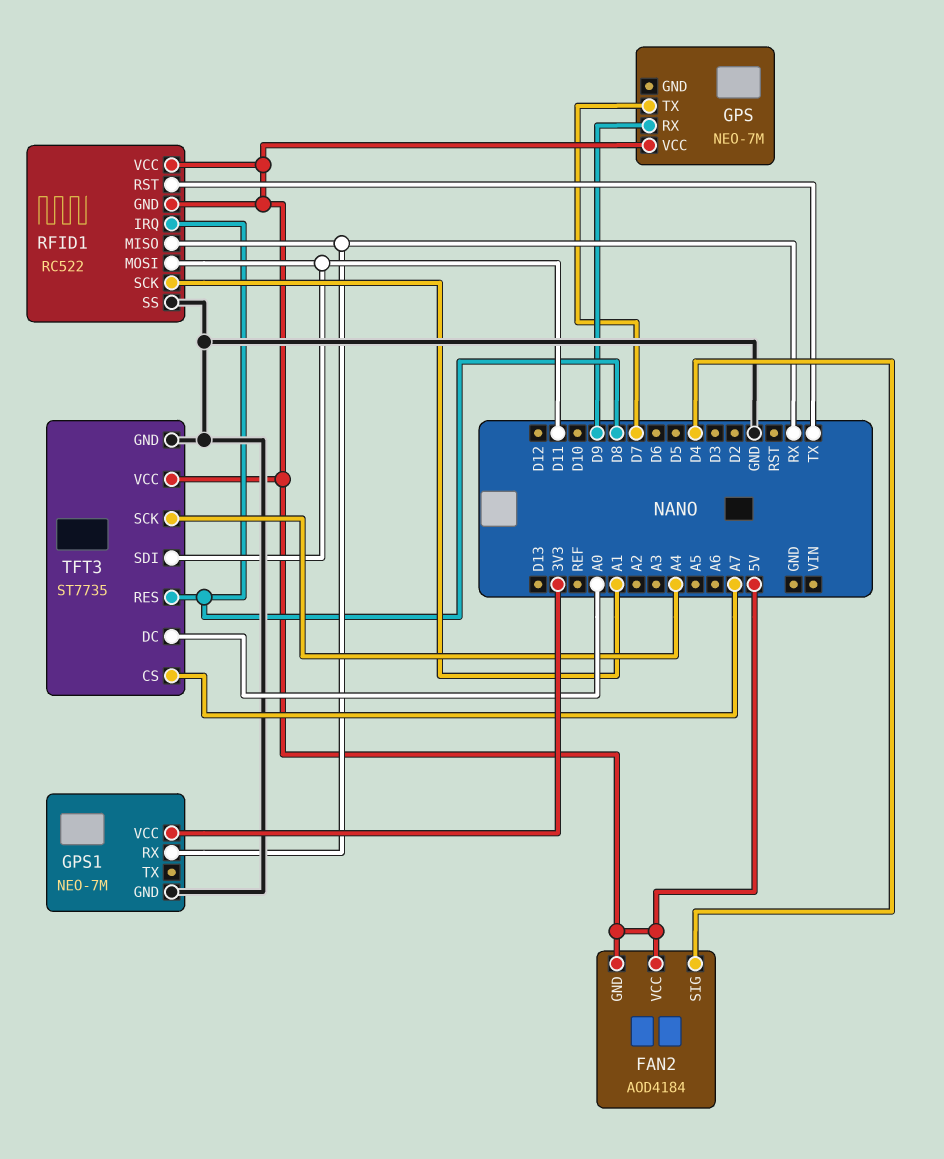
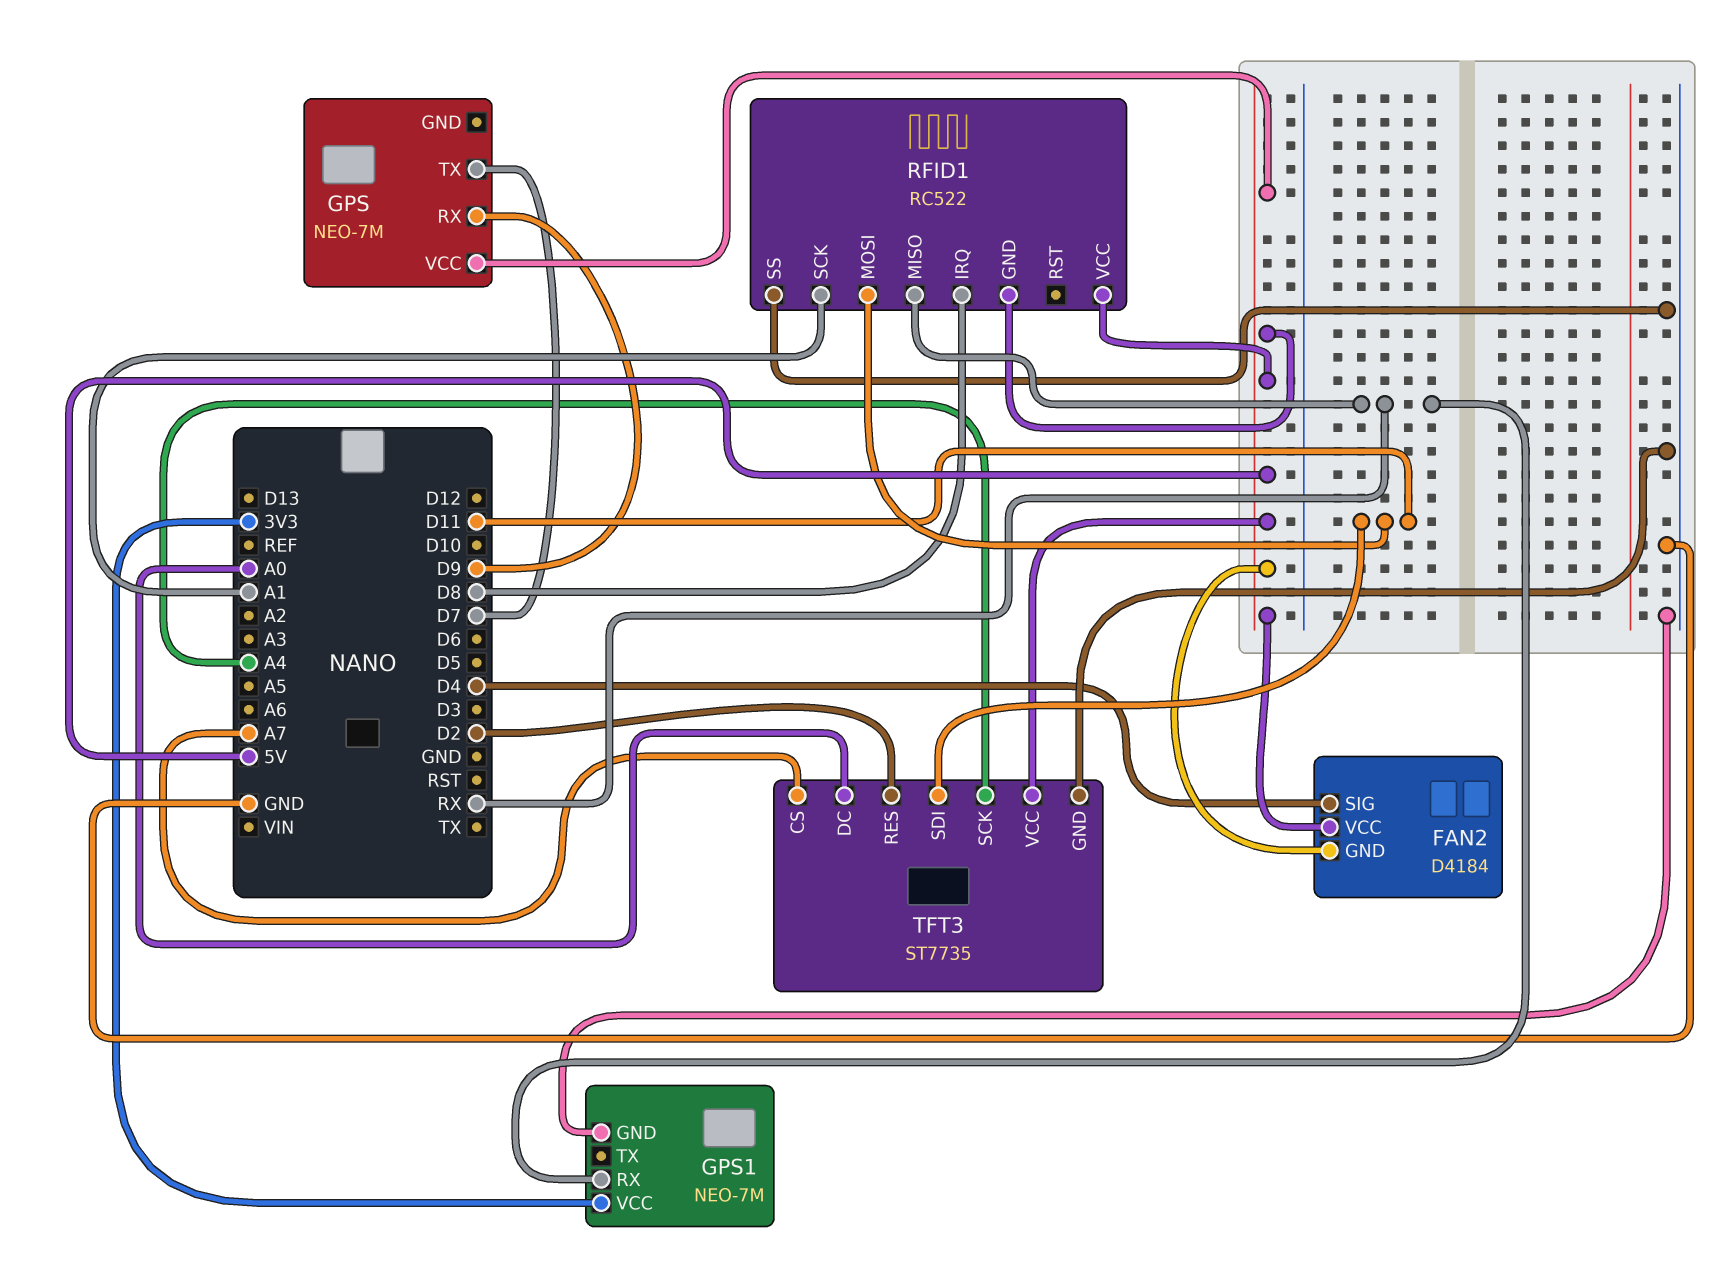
FAN2: AOD4184 -> D4184
RFID1 pin RST: TX -> none
TFT3 pin RES: D8 -> D2

